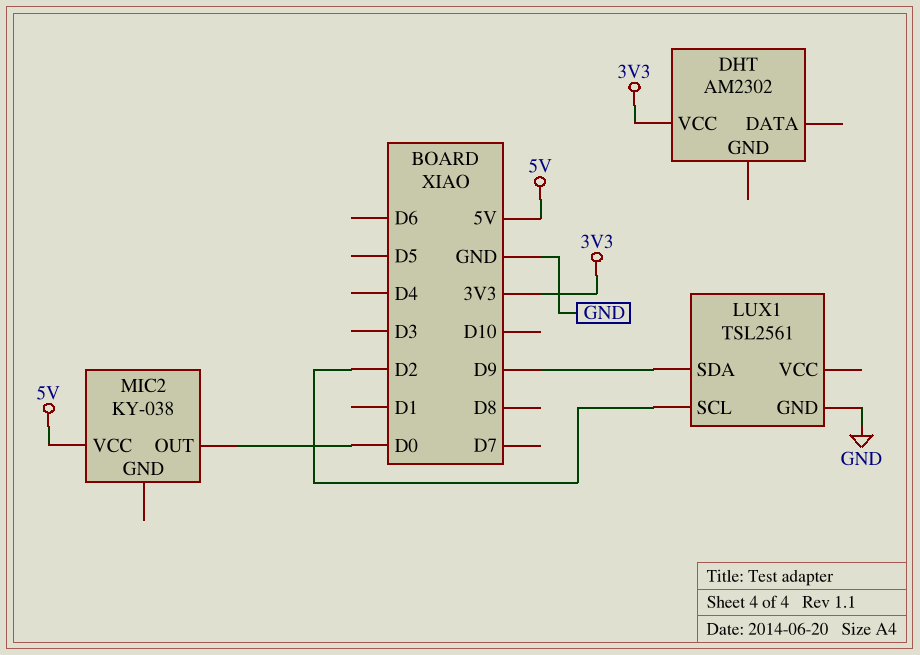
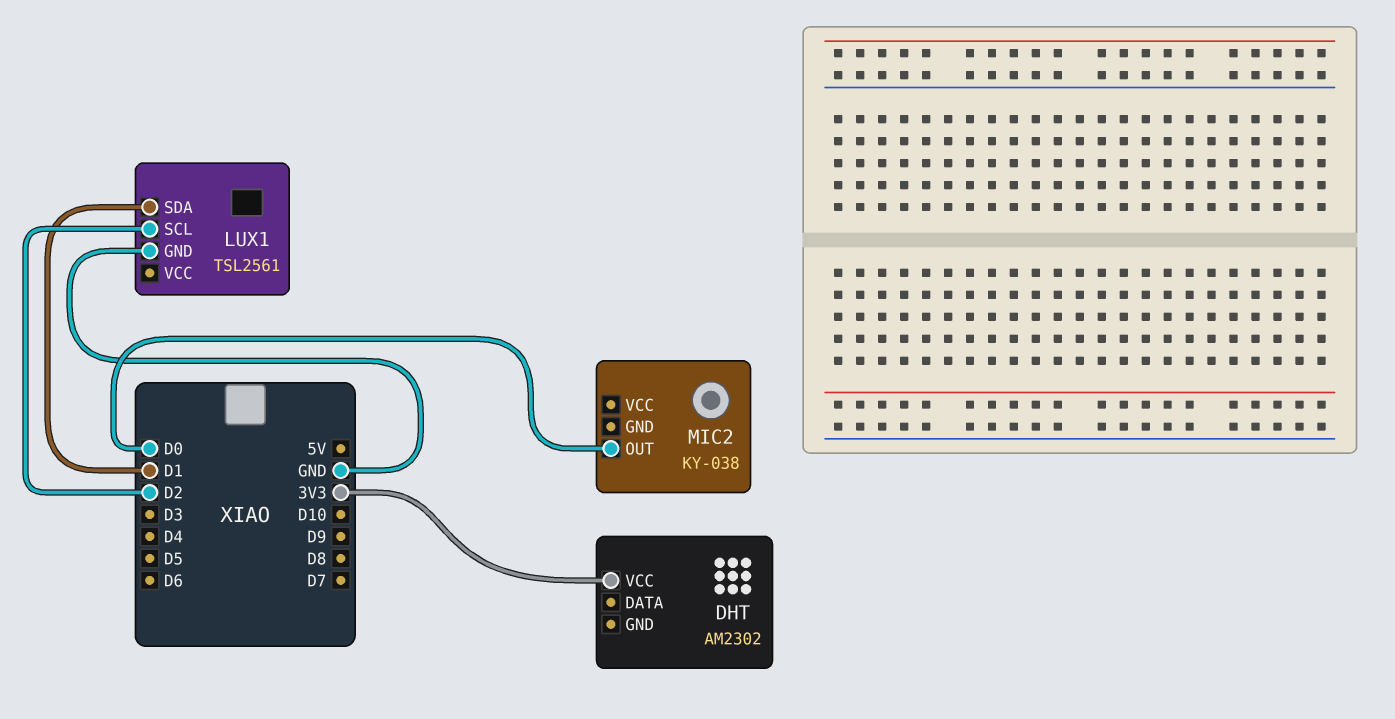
LUX1 pin SDA: D9 -> D1
MIC2 pin VCC: 5V -> none

